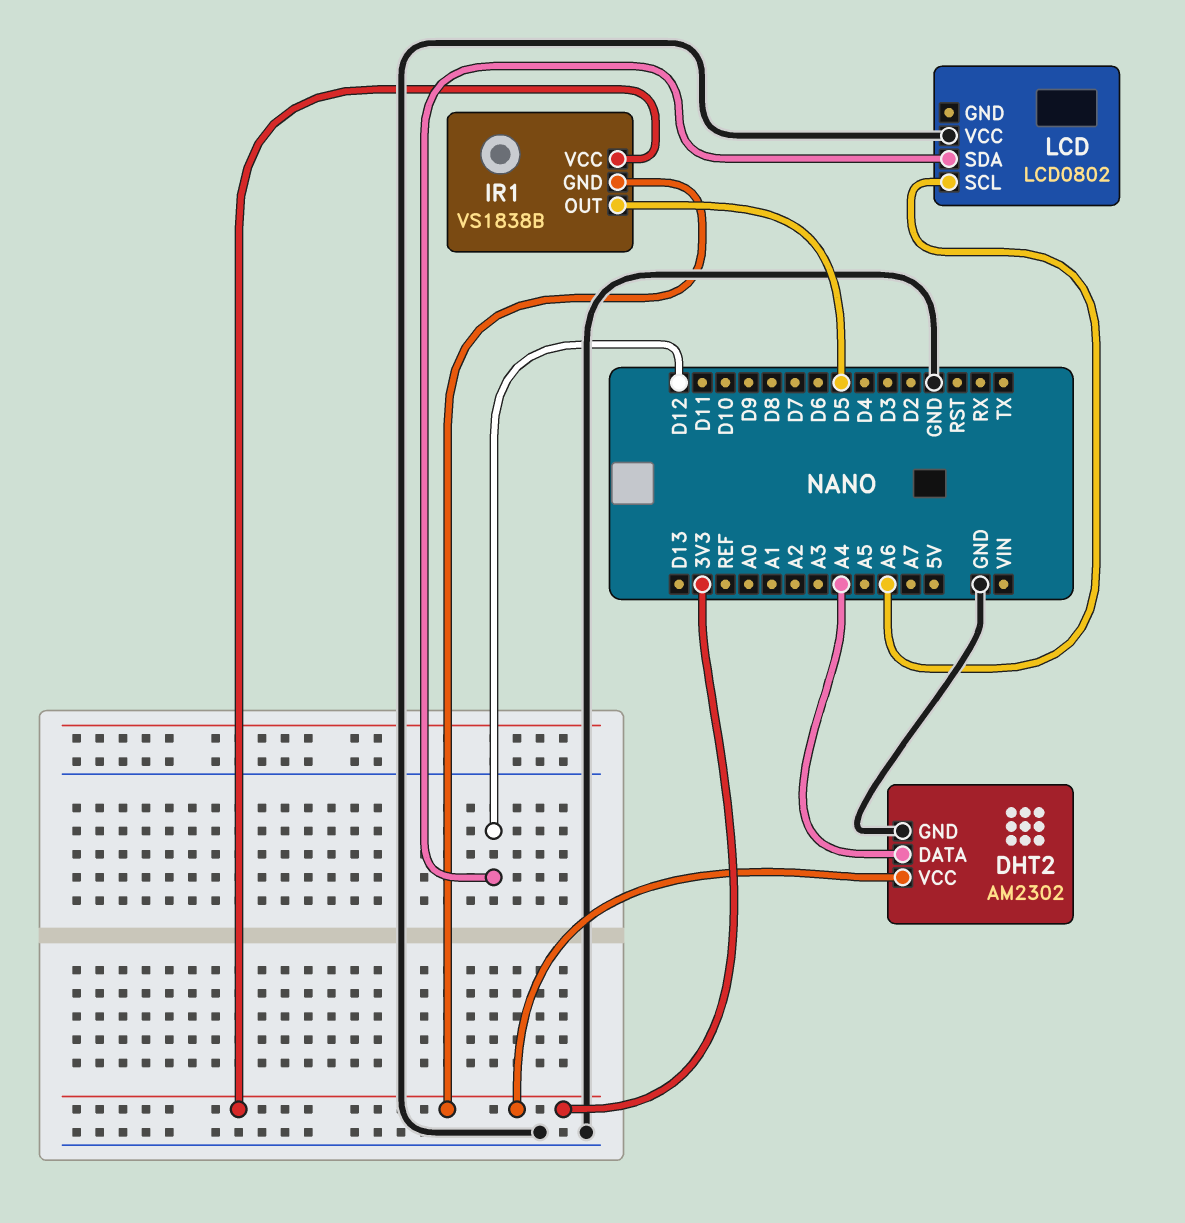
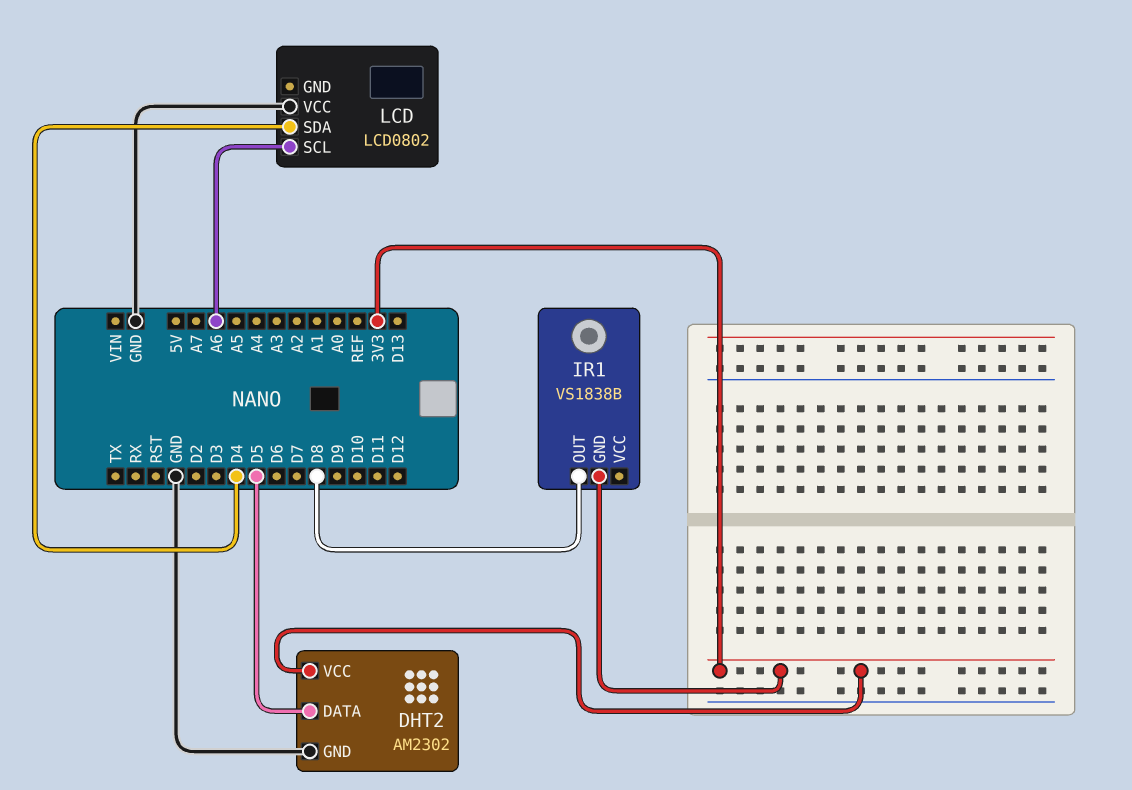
DHT2 pin DATA: A4 -> D5
IR1 pin OUT: D5 -> D8
IR1 pin VCC: 3V3 -> none
LCD pin SDA: D12 -> D4

